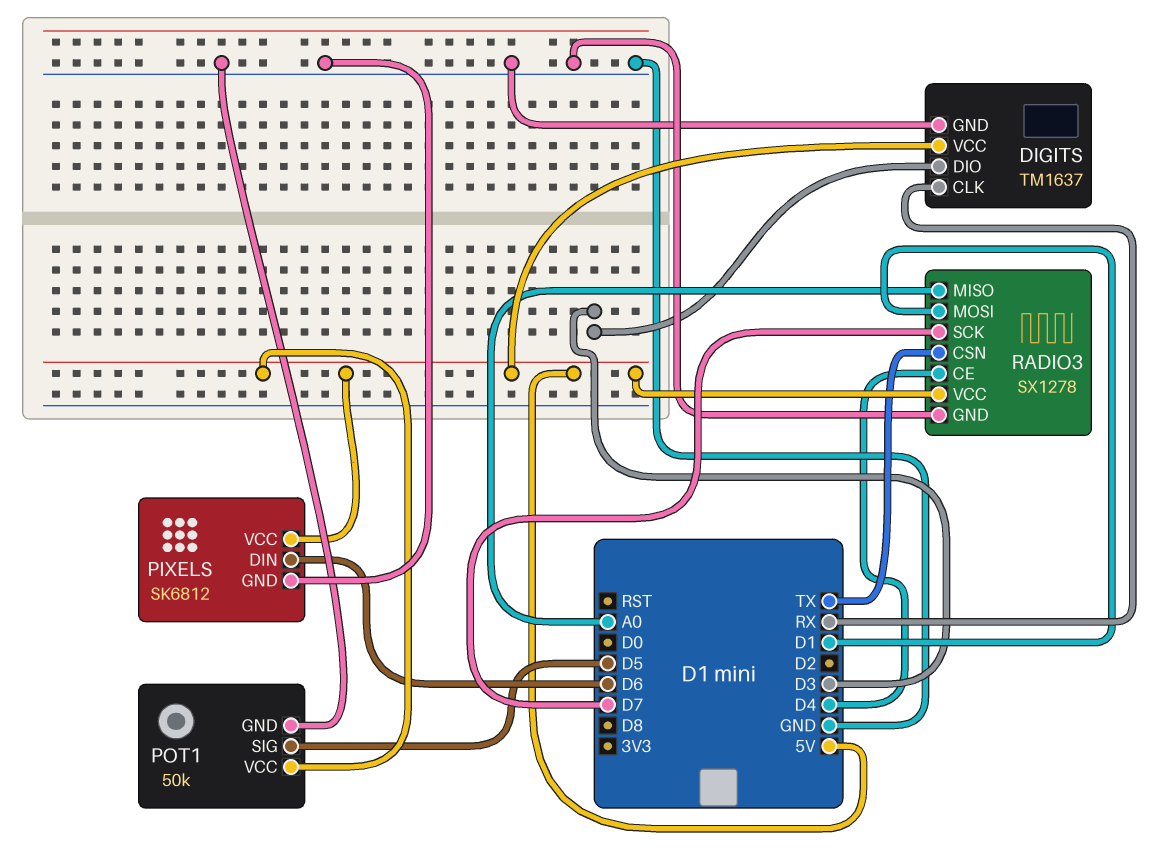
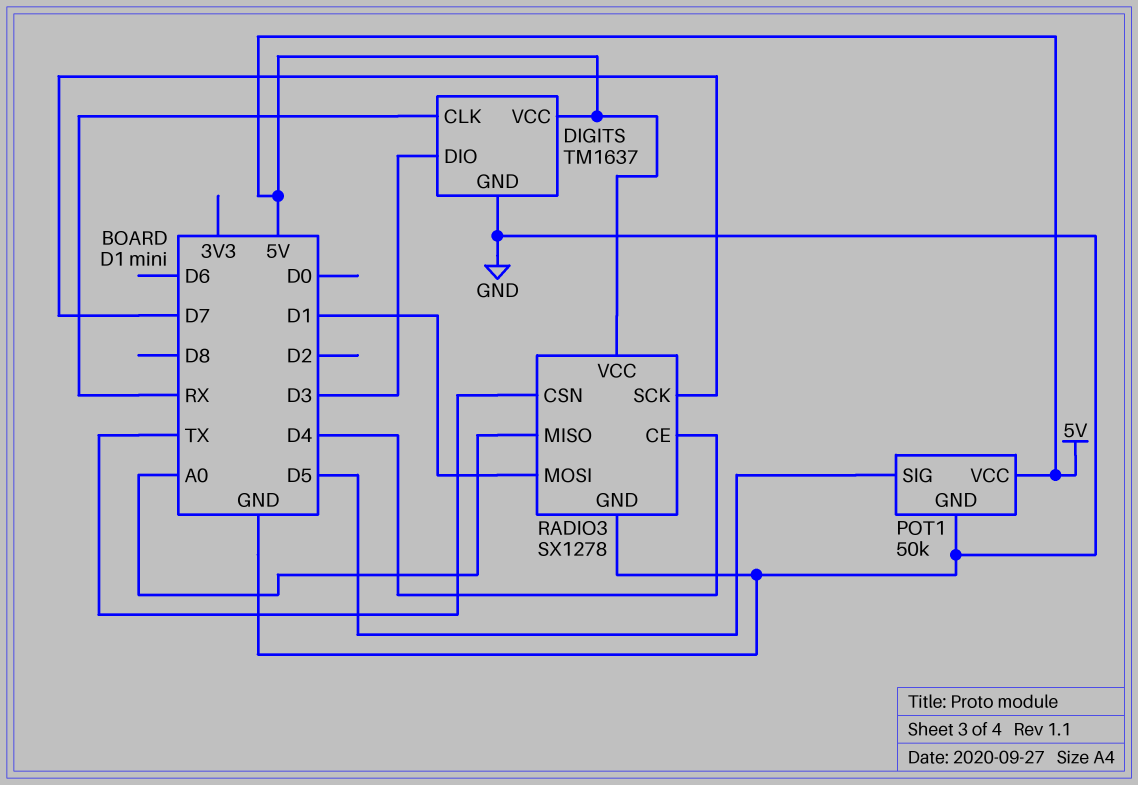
PIXELS: SK6812 -> none
PIXELS pin DIN: D6 -> none
PIXELS pin GND: GND -> none
PIXELS pin VCC: 5V -> none

